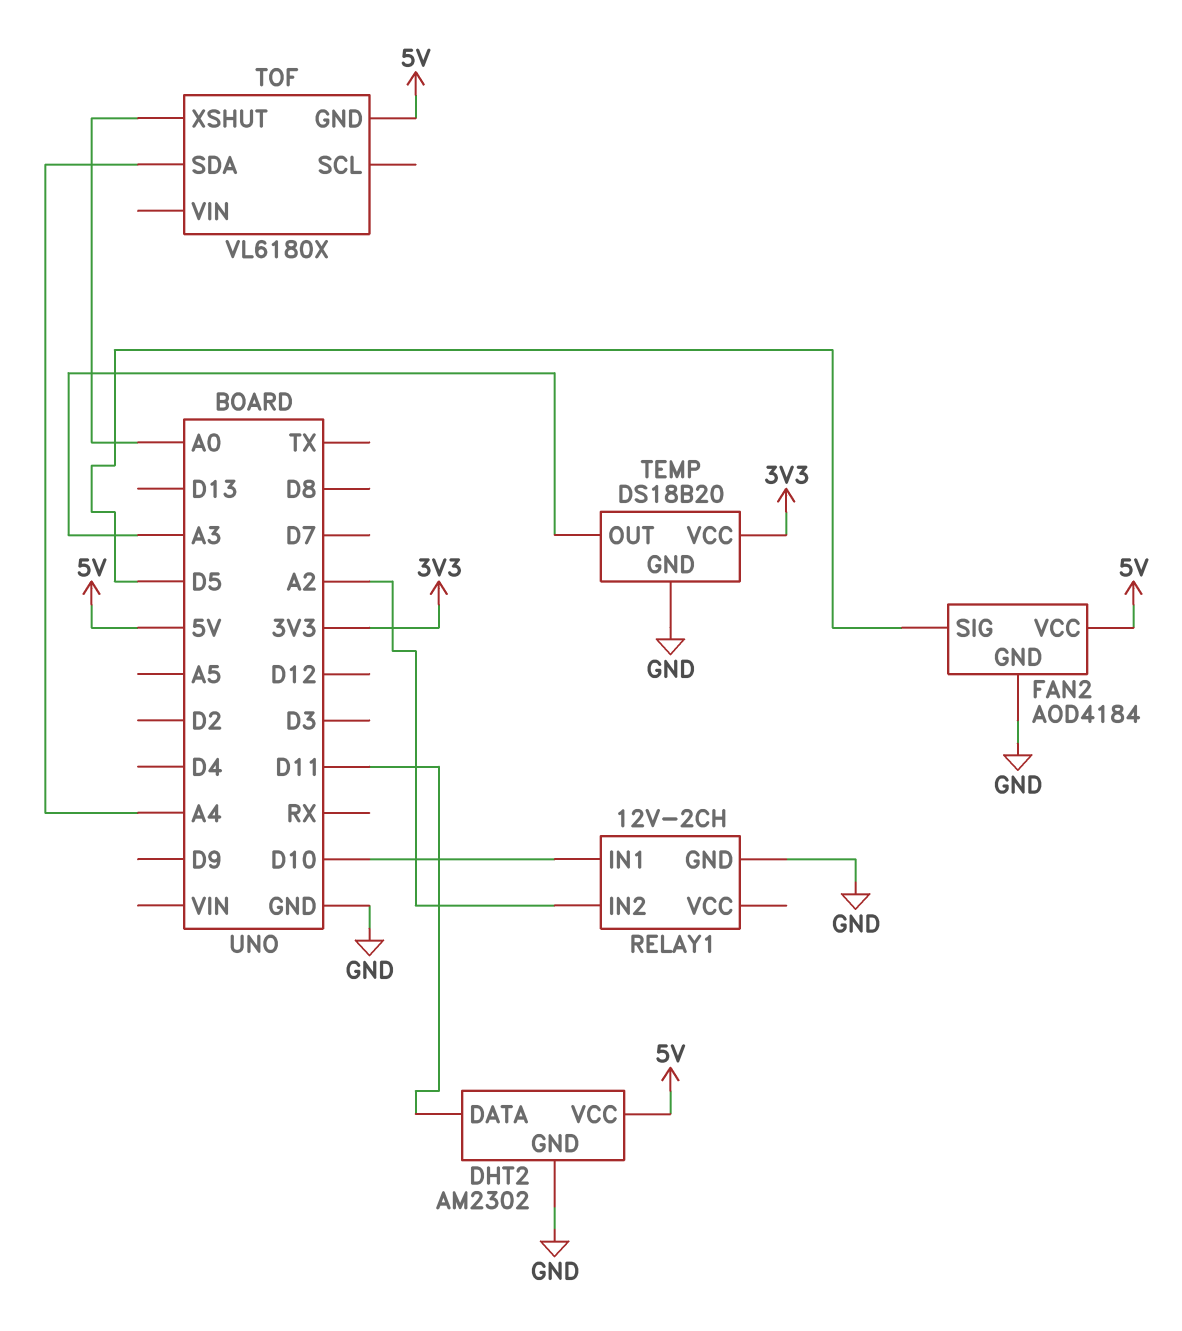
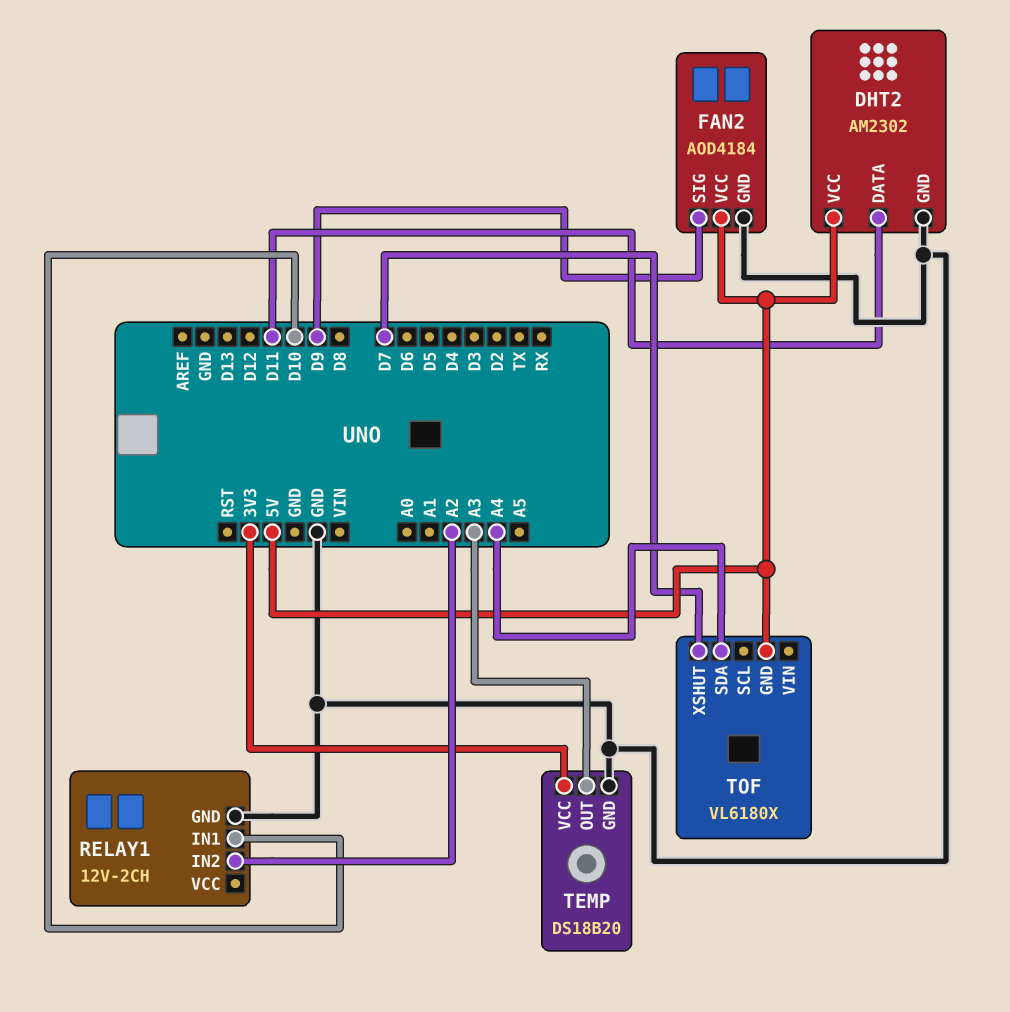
FAN2 pin SIG: D5 -> D9
TOF pin XSHUT: A0 -> D7

